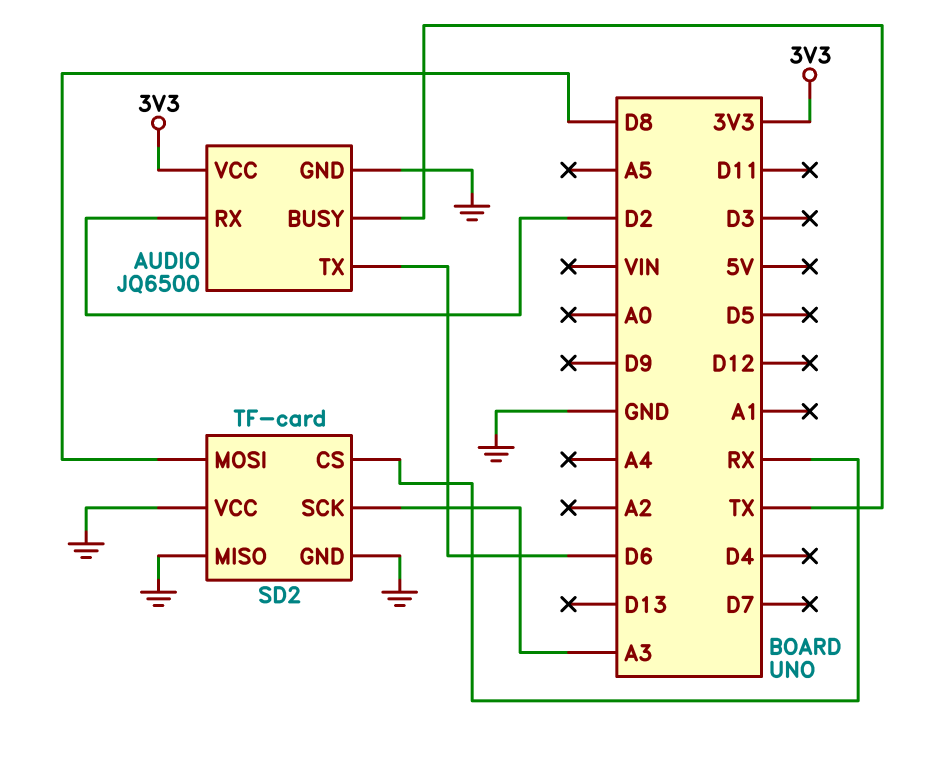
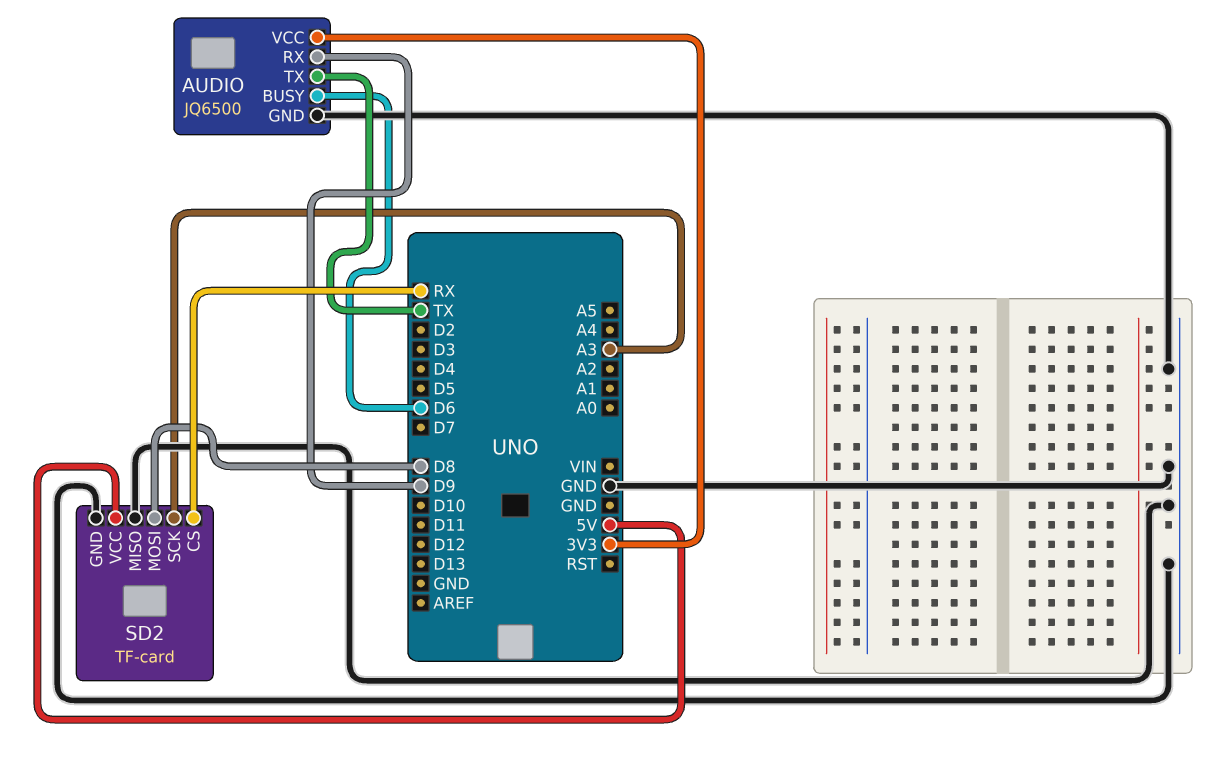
AUDIO pin BUSY: TX -> D6
AUDIO pin RX: D2 -> D9
AUDIO pin TX: D6 -> TX
SD2 pin VCC: GND -> 5V

